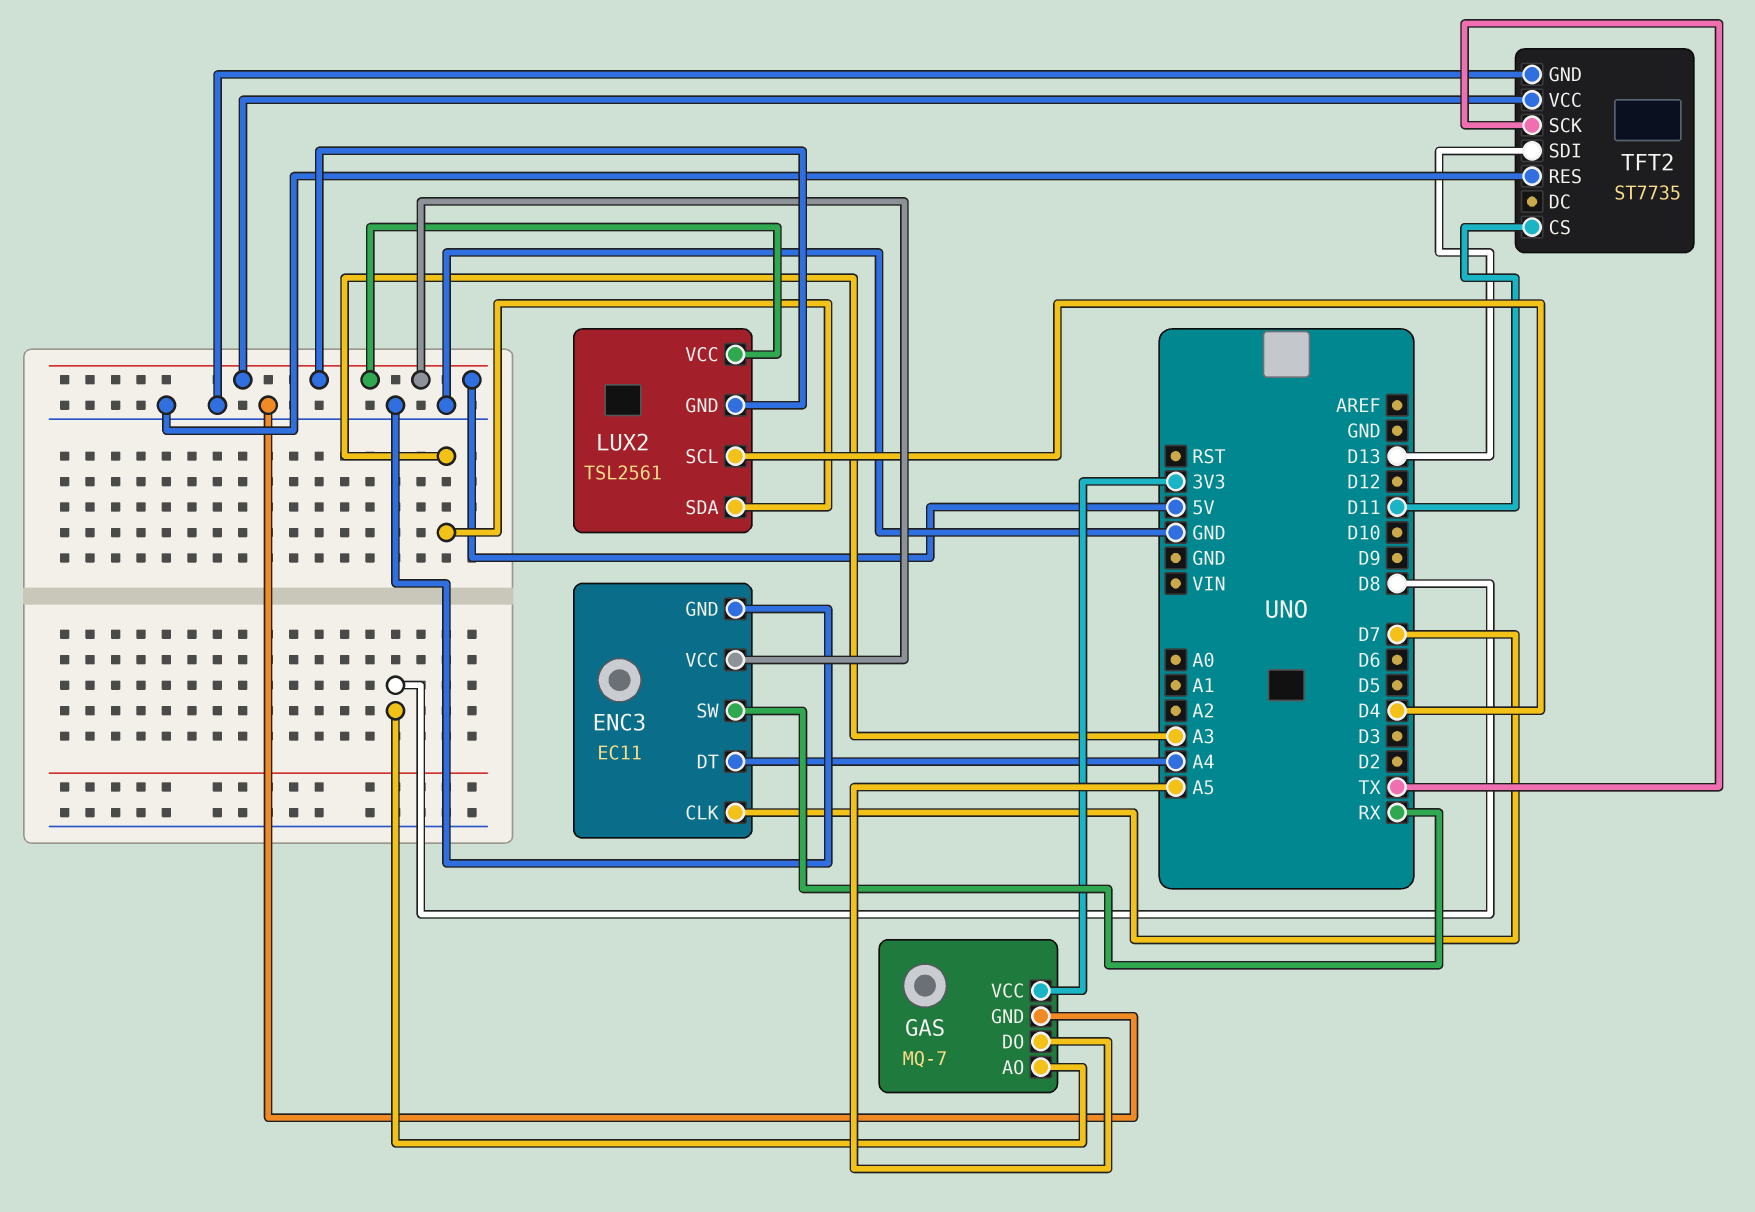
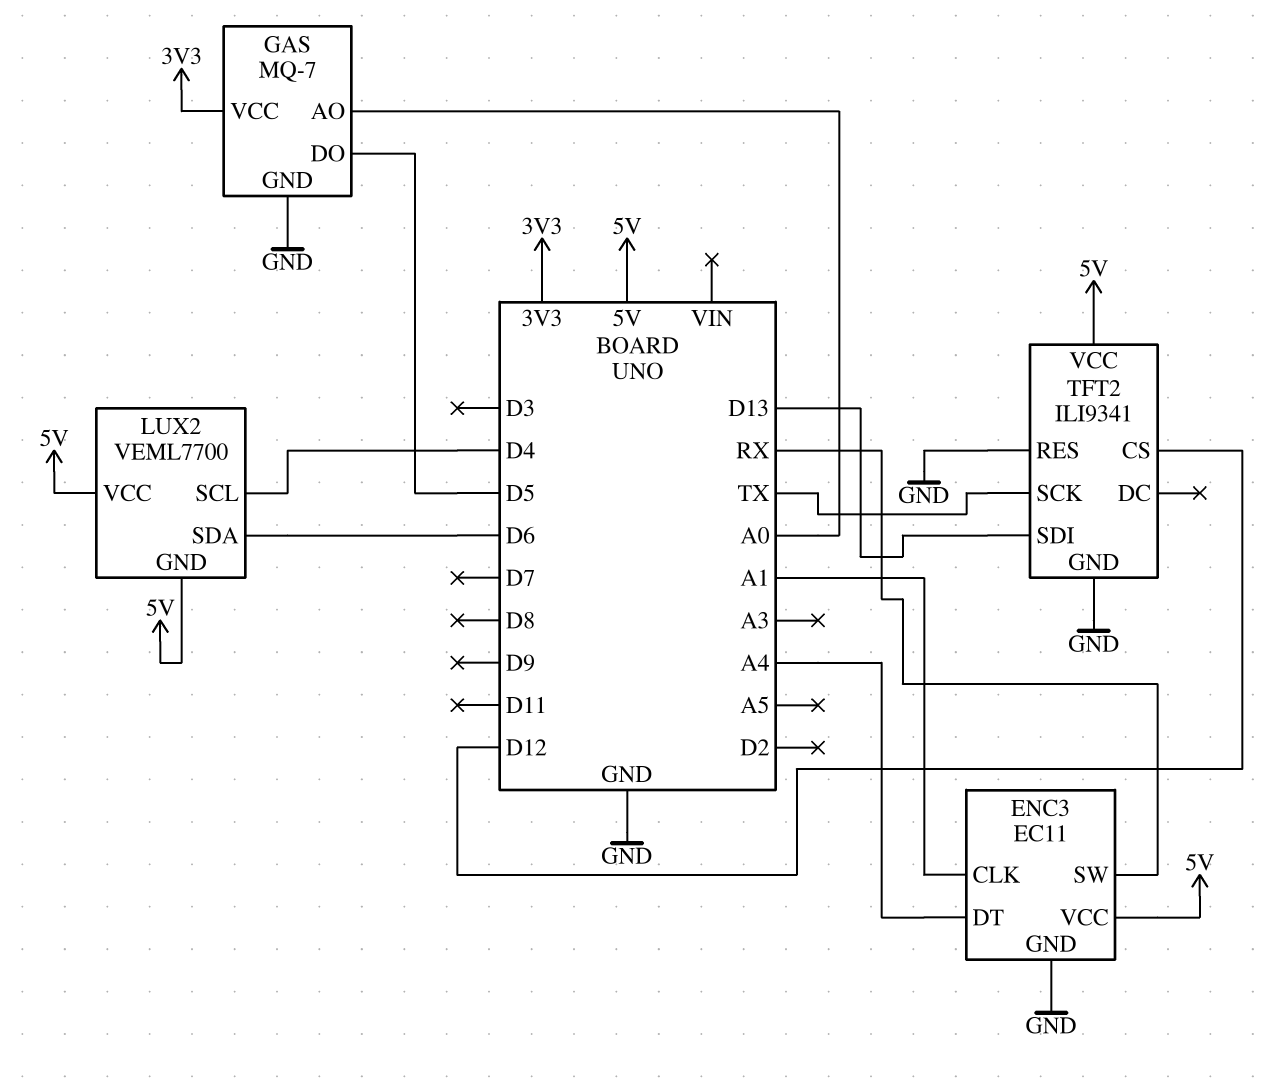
ENC3 pin CLK: D7 -> A1
GAS pin AO: D8 -> A0
GAS pin DO: A5 -> D5
LUX2: TSL2561 -> VEML7700
LUX2 pin SDA: A3 -> D6
TFT2: ST7735 -> ILI9341
TFT2 pin CS: D11 -> D12

